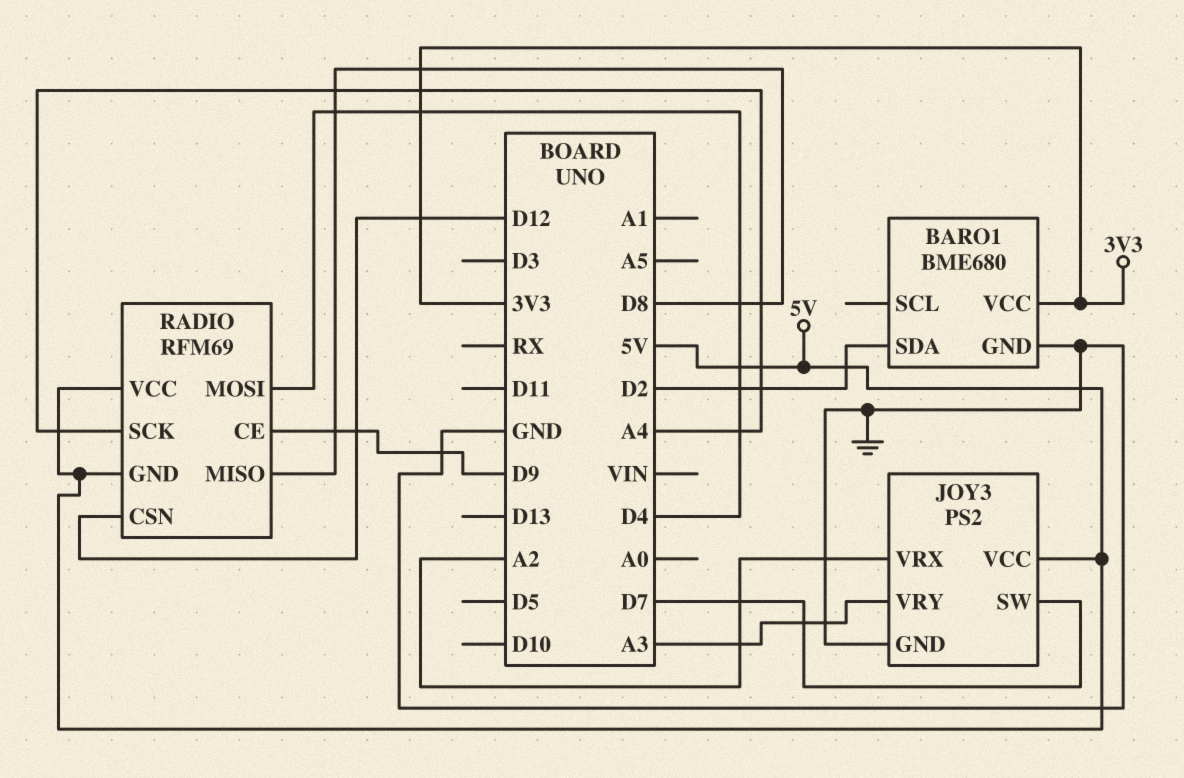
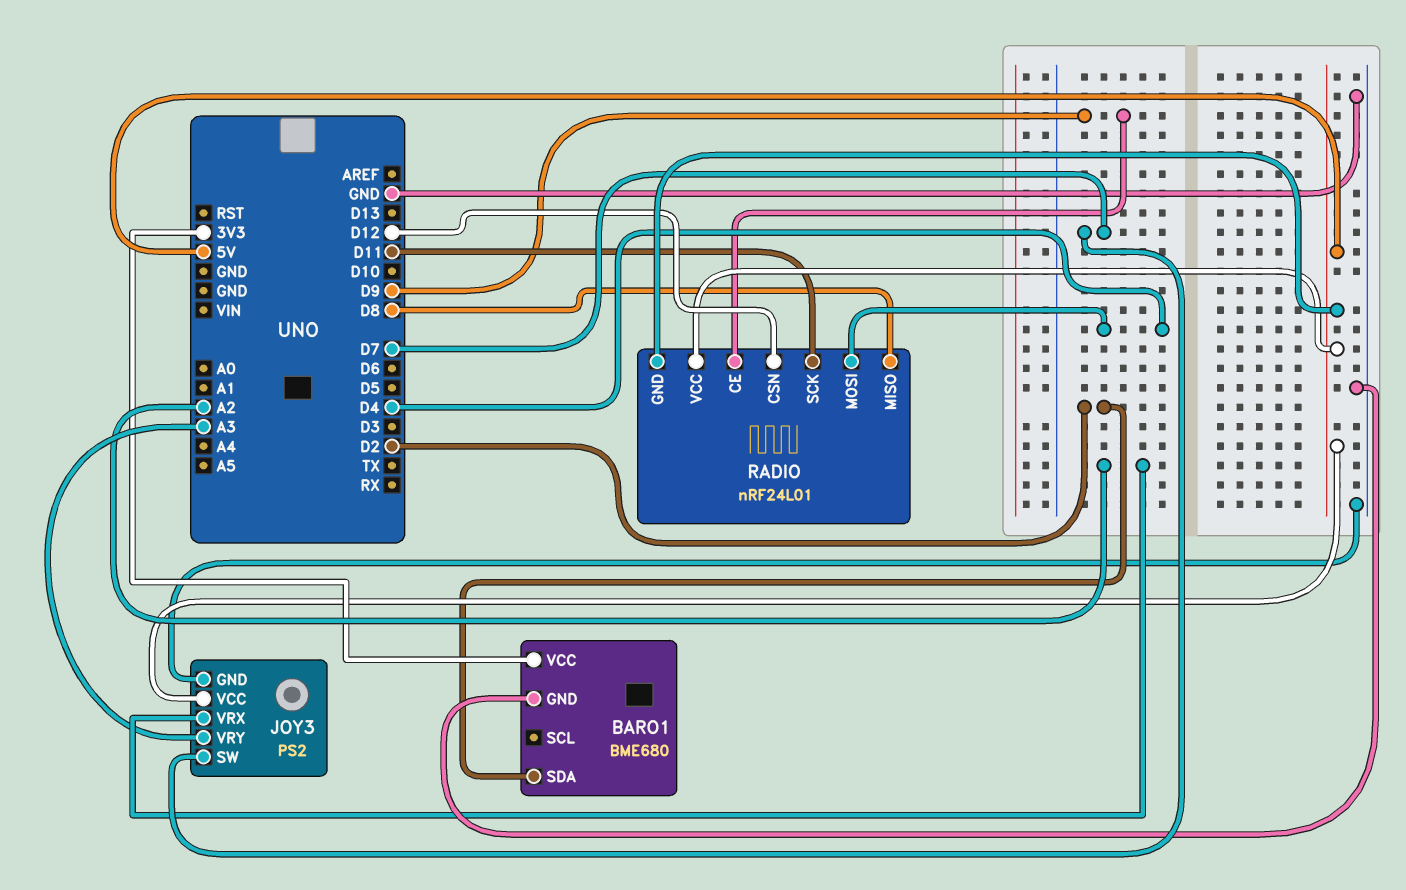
RADIO: RFM69 -> nRF24L01
RADIO pin SCK: A4 -> D11

